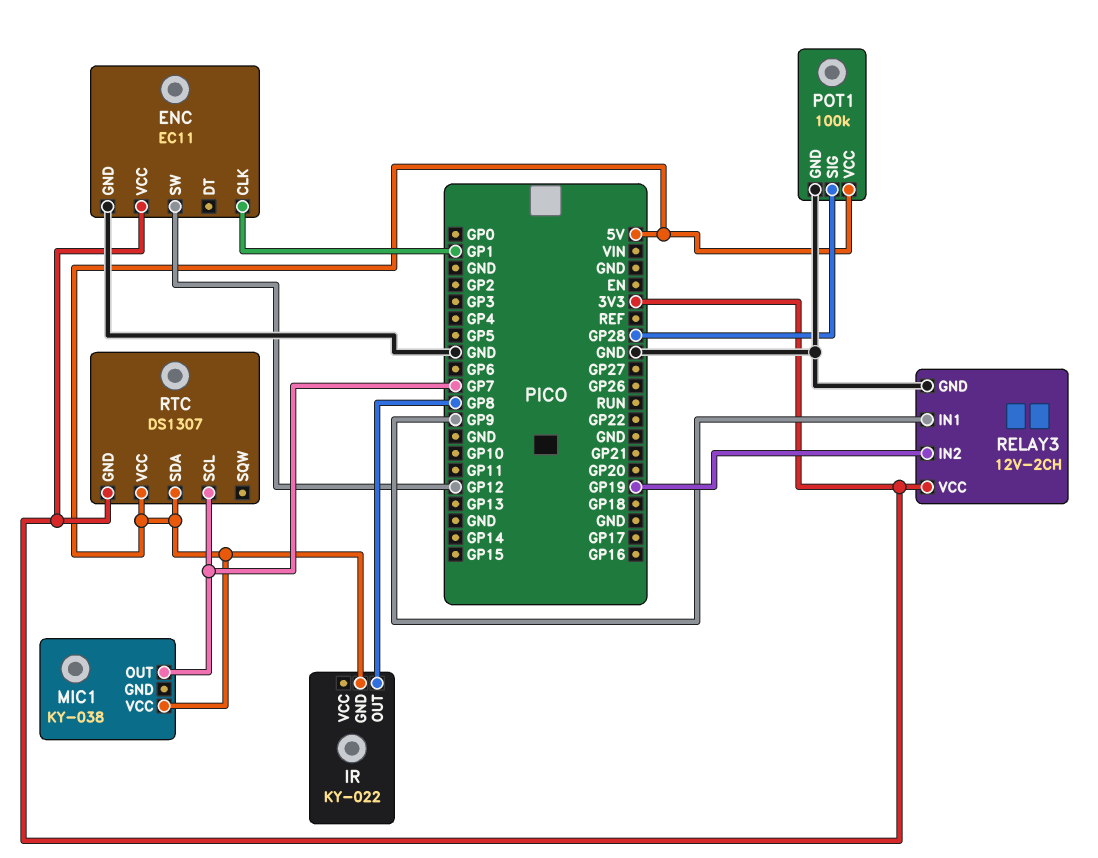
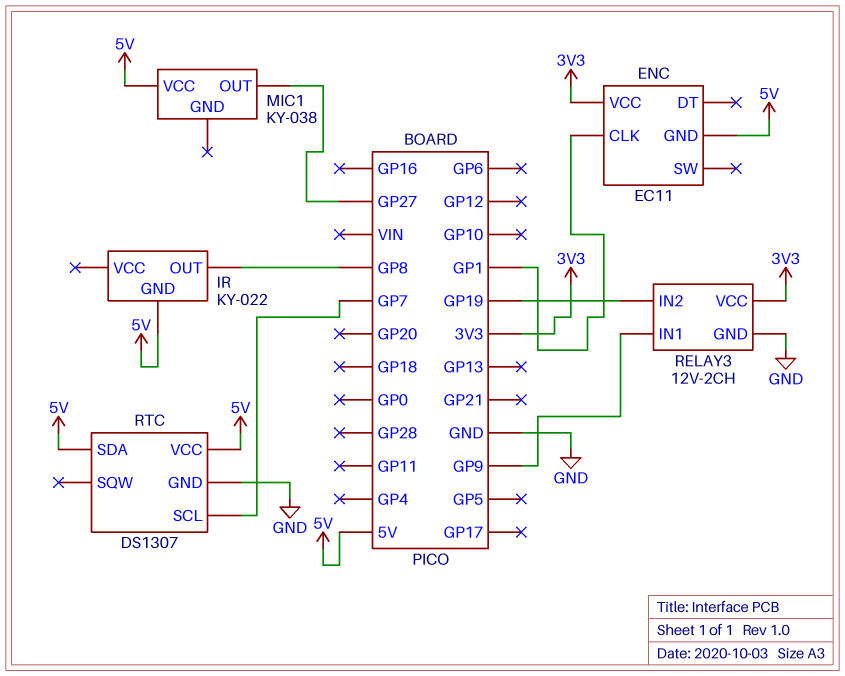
ENC pin GND: GND -> 5V
ENC pin SW: GP12 -> none
MIC1 pin OUT: GP7 -> GP27
POT1: 100k -> none
POT1 pin GND: GND -> none
POT1 pin SIG: GP28 -> none
POT1 pin VCC: 5V -> none
RTC pin GND: 3V3 -> GND

